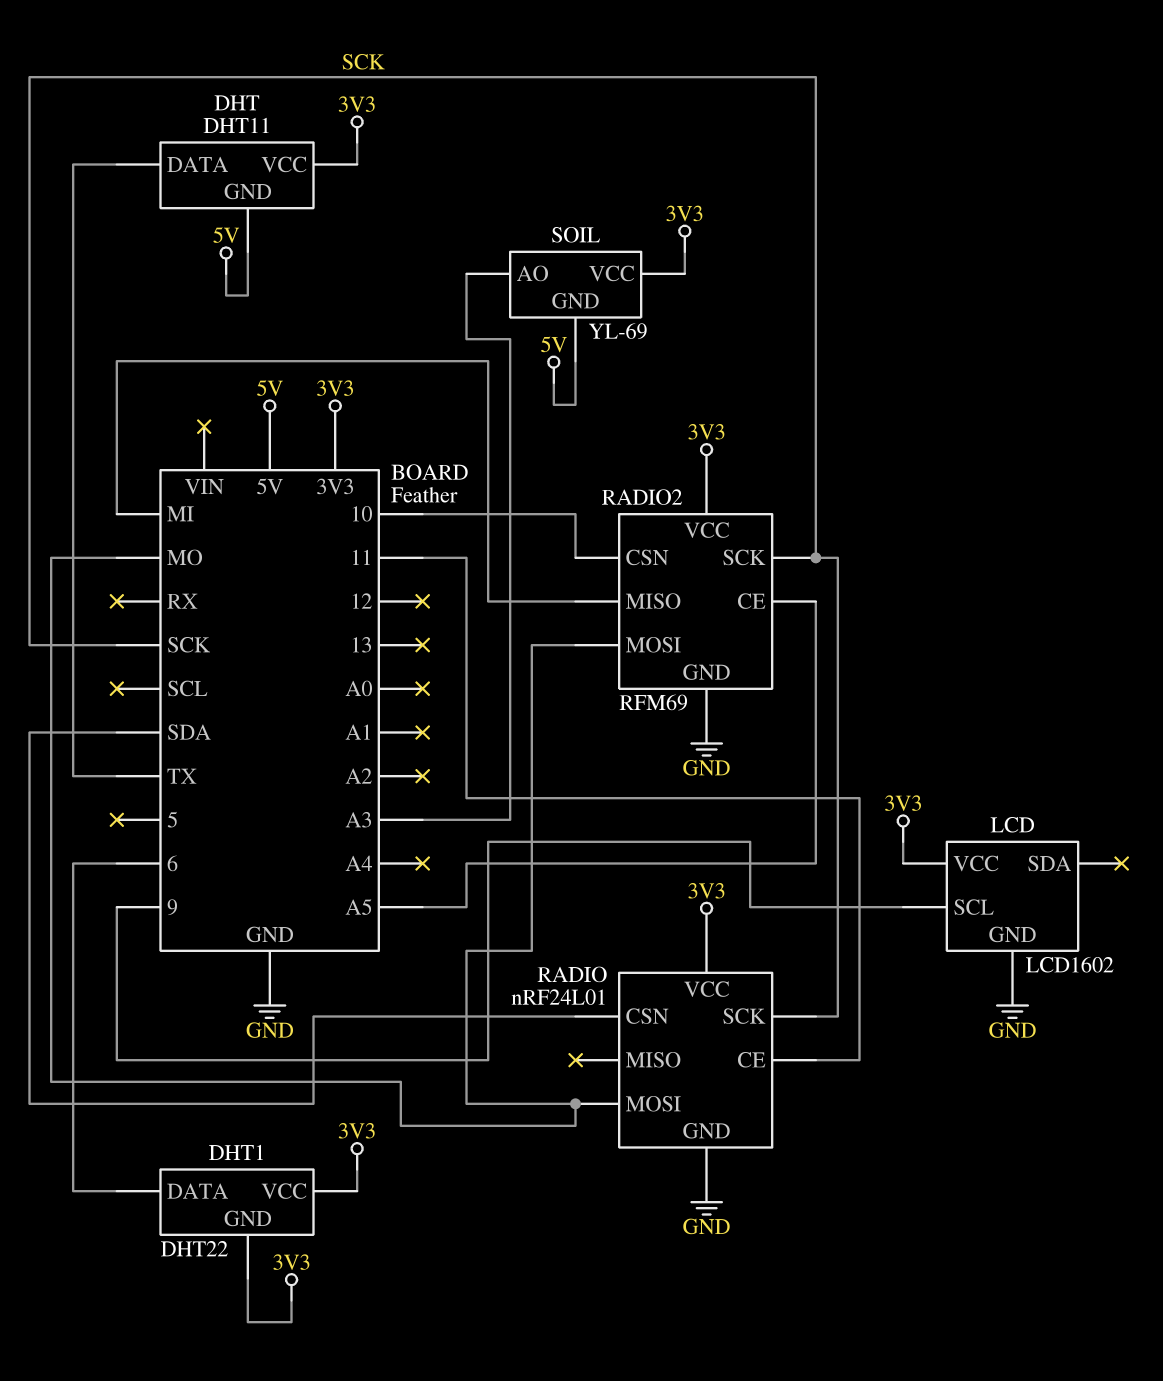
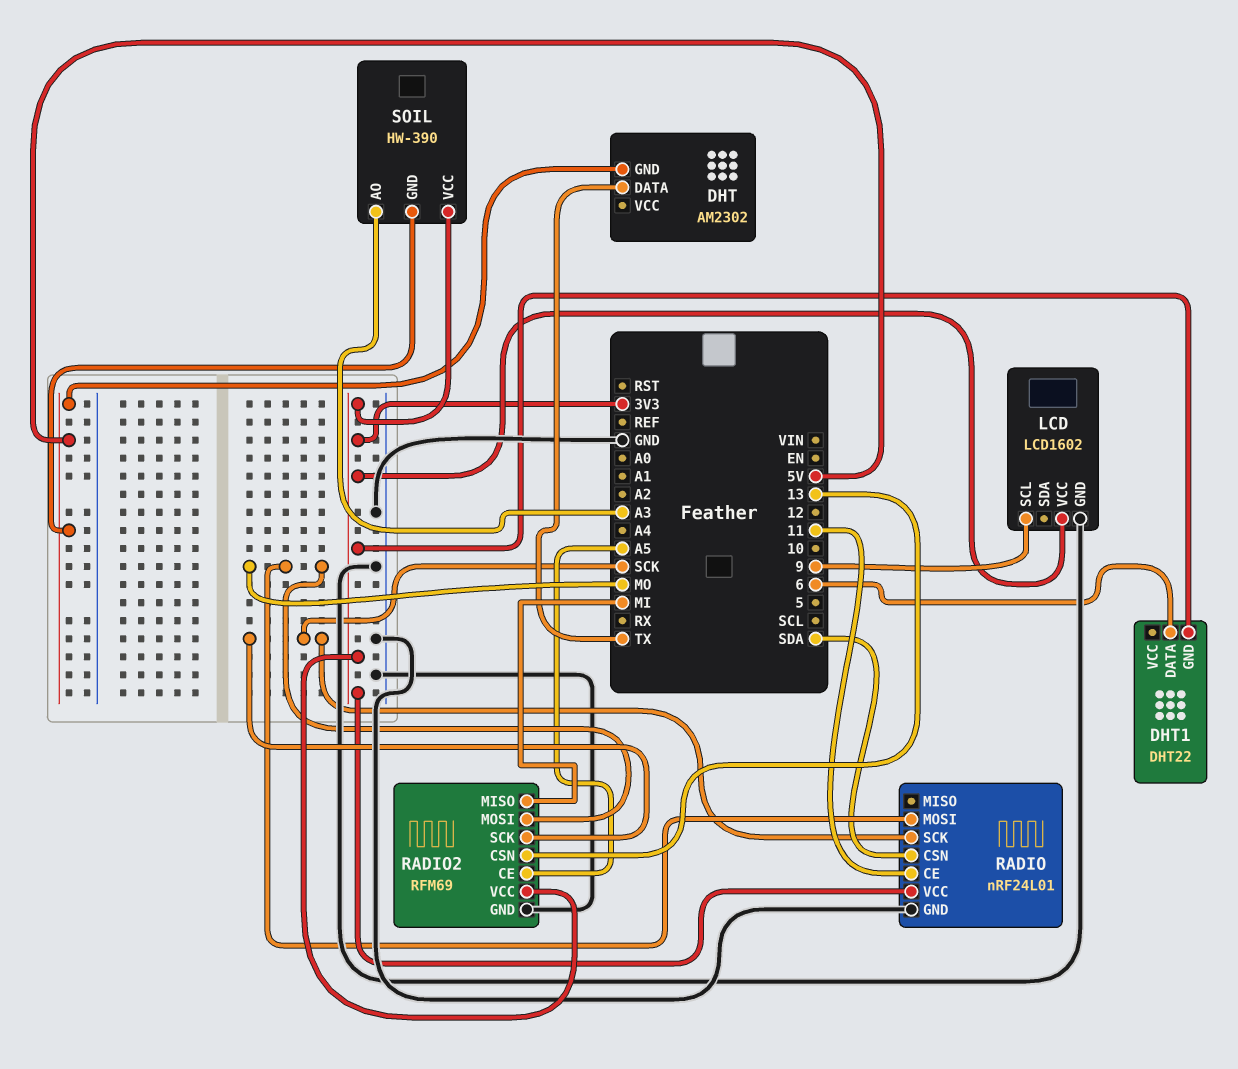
DHT: DHT11 -> AM2302
DHT pin VCC: 3V3 -> none
DHT1 pin VCC: 3V3 -> none
RADIO2 pin CSN: 10 -> 13
SOIL: YL-69 -> HW-390

